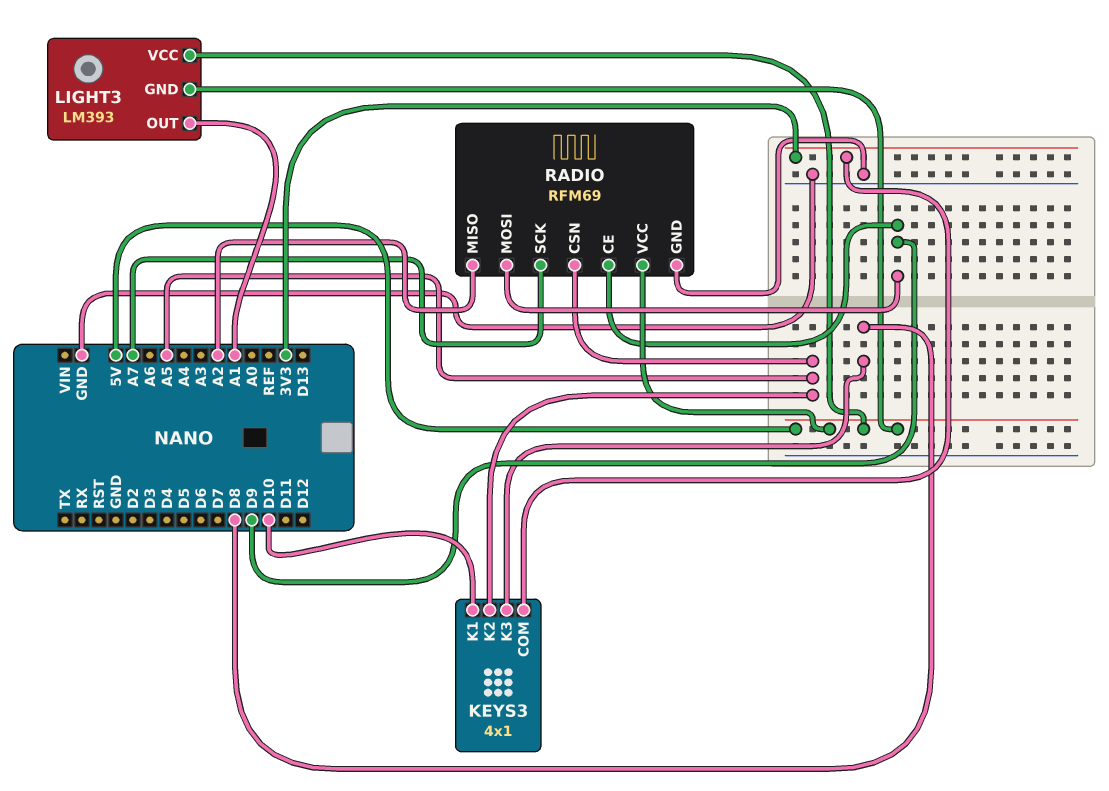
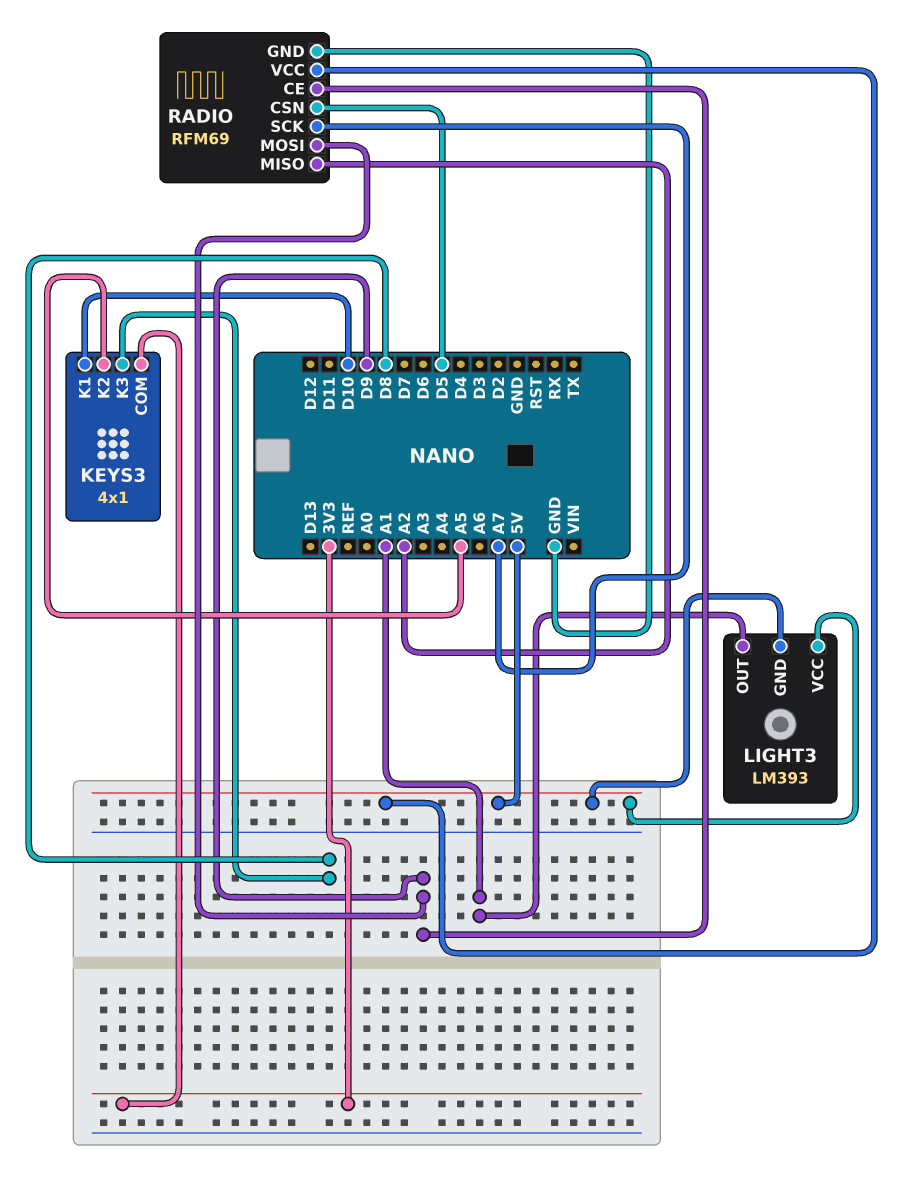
RADIO pin CSN: A5 -> D5

